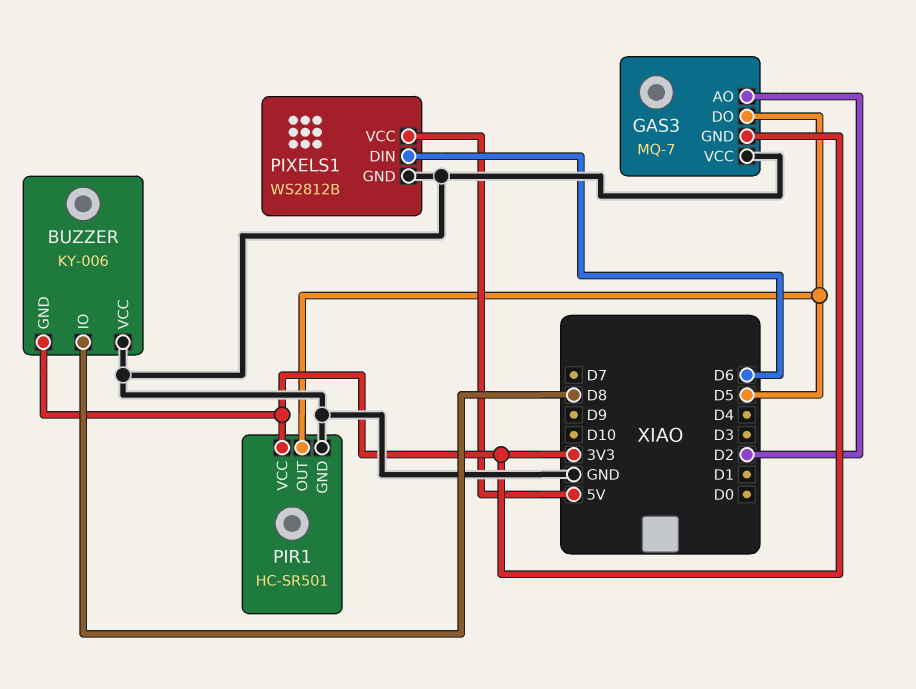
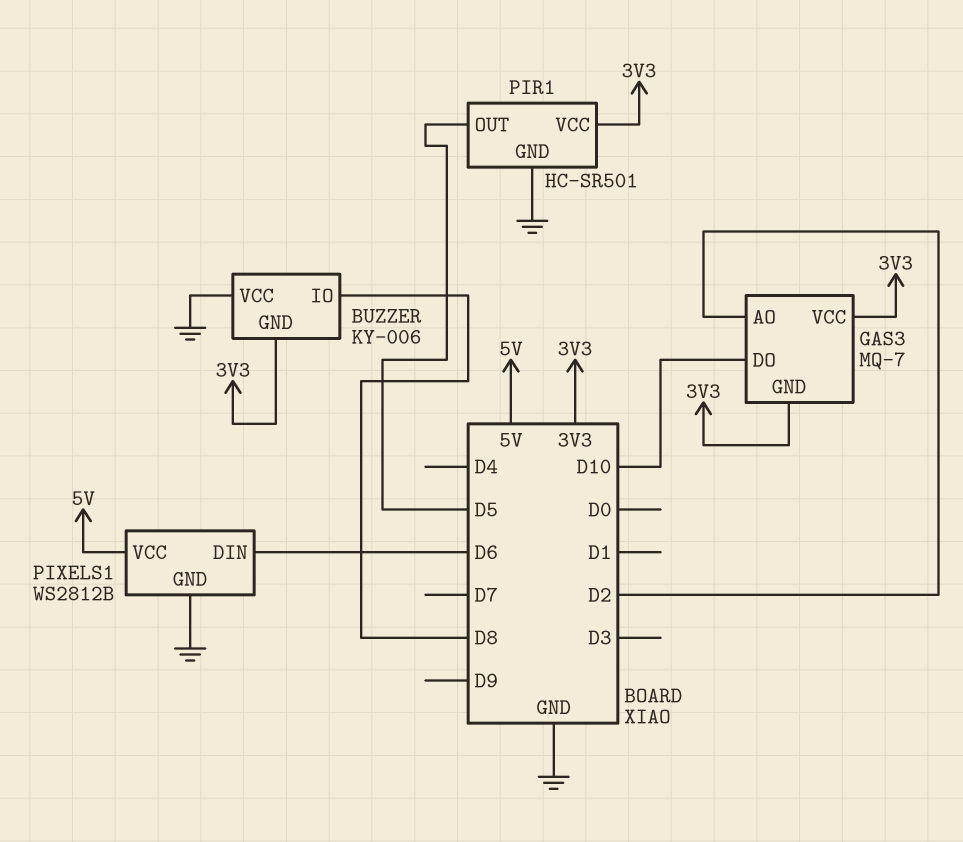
GAS3 pin DO: D5 -> D10
GAS3 pin VCC: GND -> 3V3

